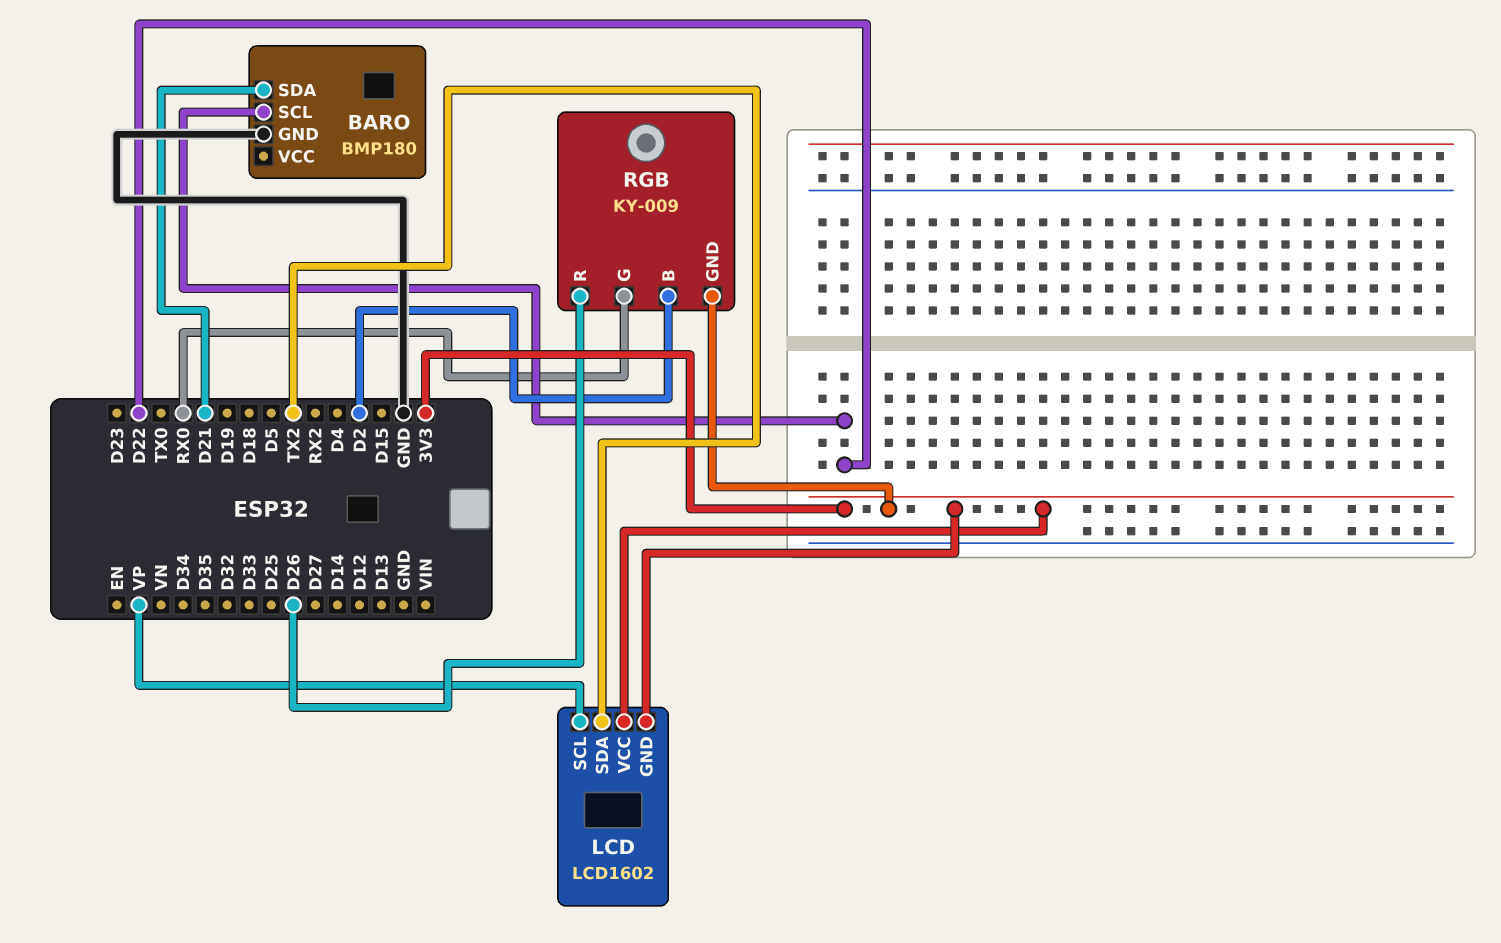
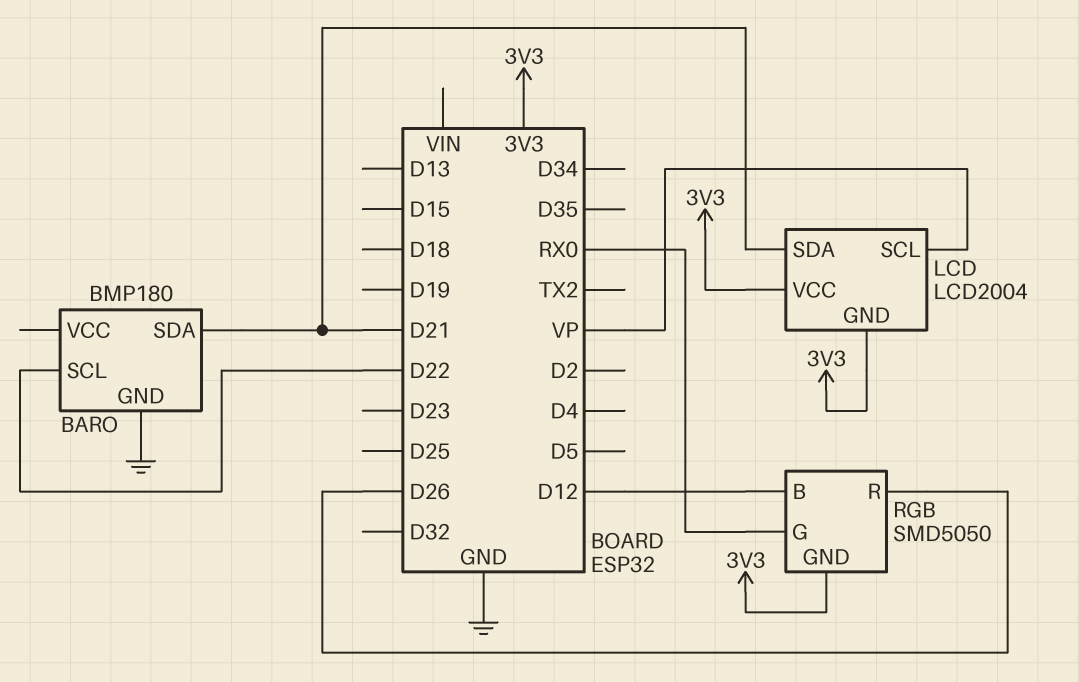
LCD: LCD1602 -> LCD2004
LCD pin SDA: TX2 -> D21
RGB: KY-009 -> SMD5050
RGB pin B: D2 -> D12

